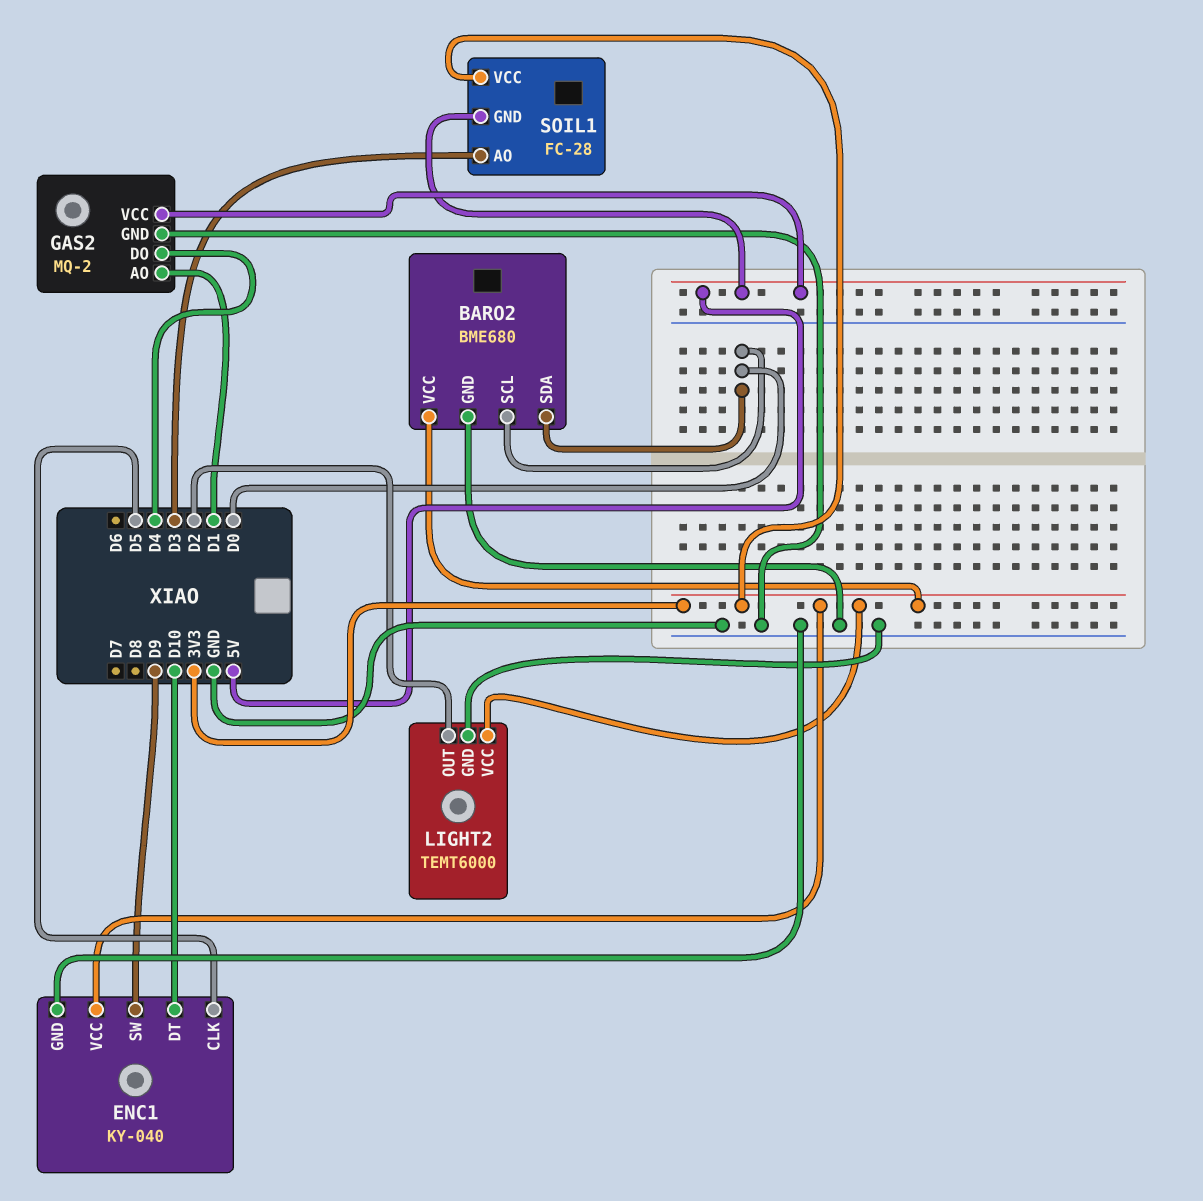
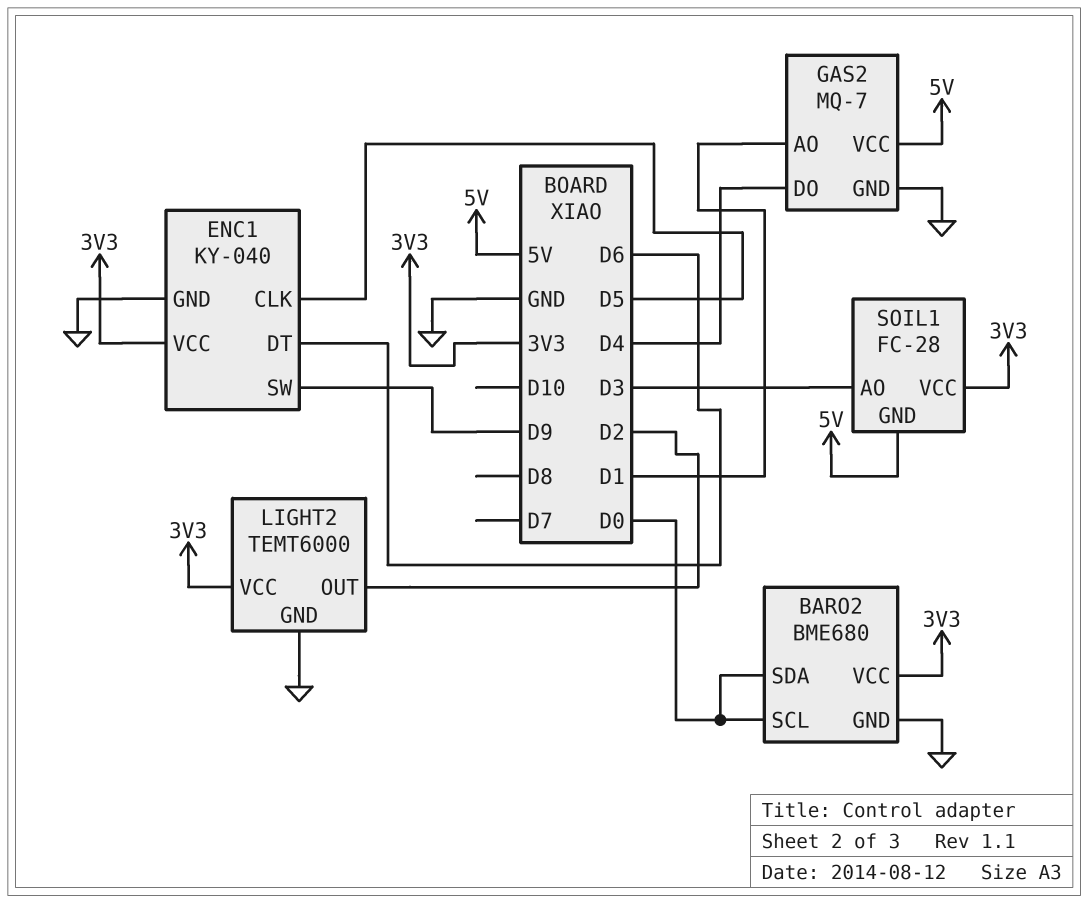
ENC1 pin DT: D10 -> D6
GAS2: MQ-2 -> MQ-7

